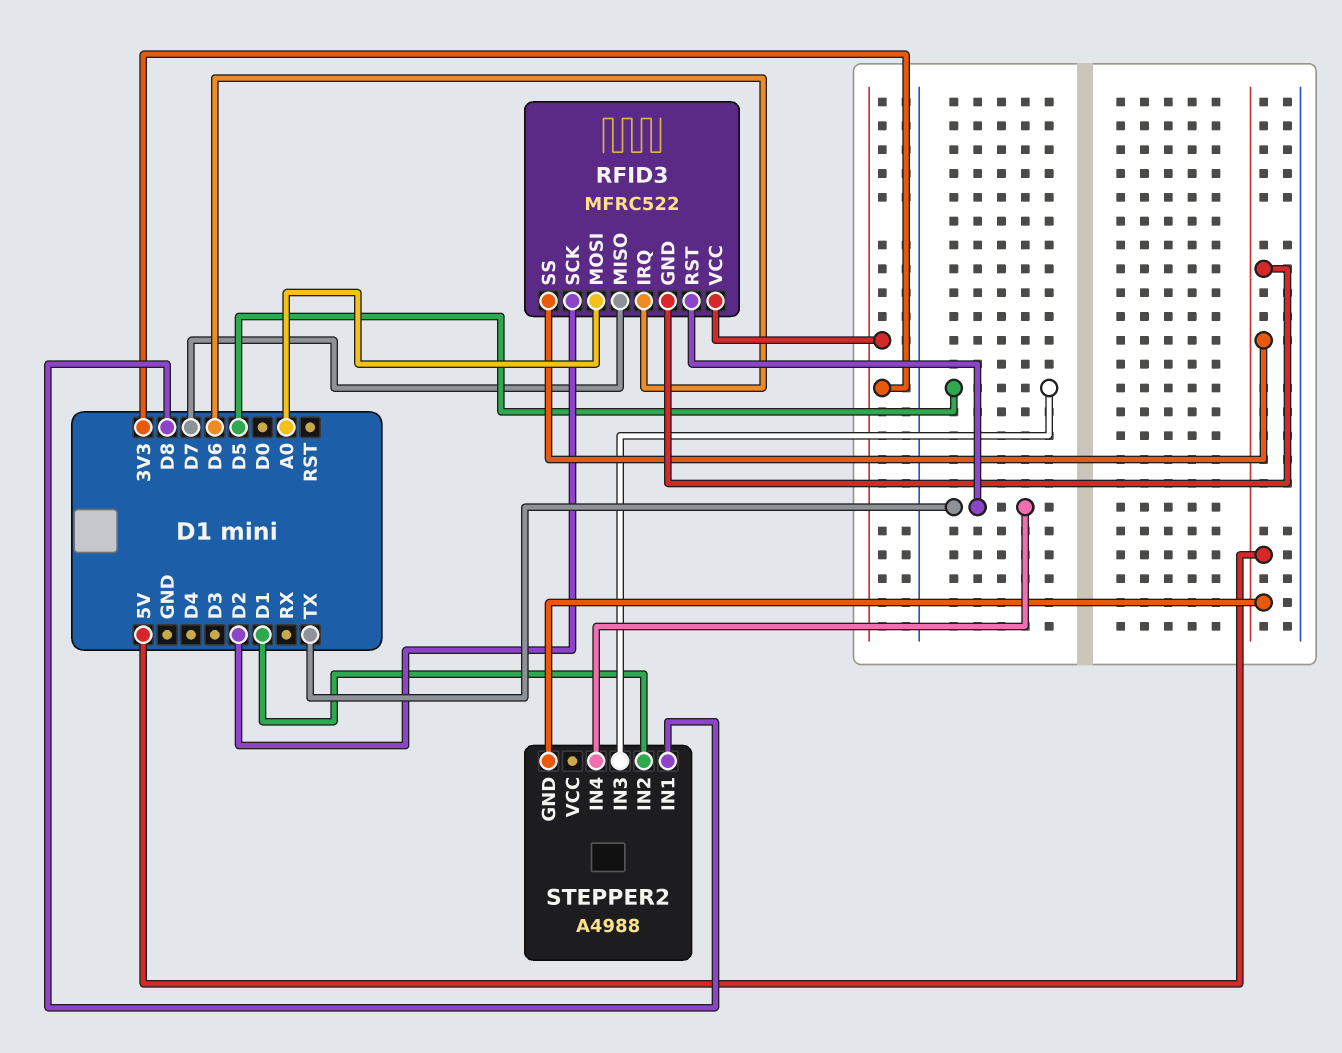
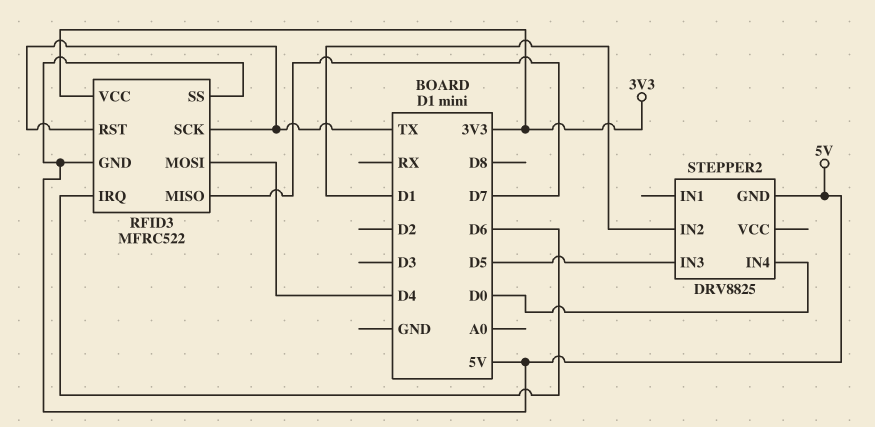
RFID3 pin MOSI: A0 -> D4
RFID3 pin SCK: D2 -> TX
STEPPER2: A4988 -> DRV8825
STEPPER2 pin IN1: D8 -> none
STEPPER2 pin IN4: TX -> D0

